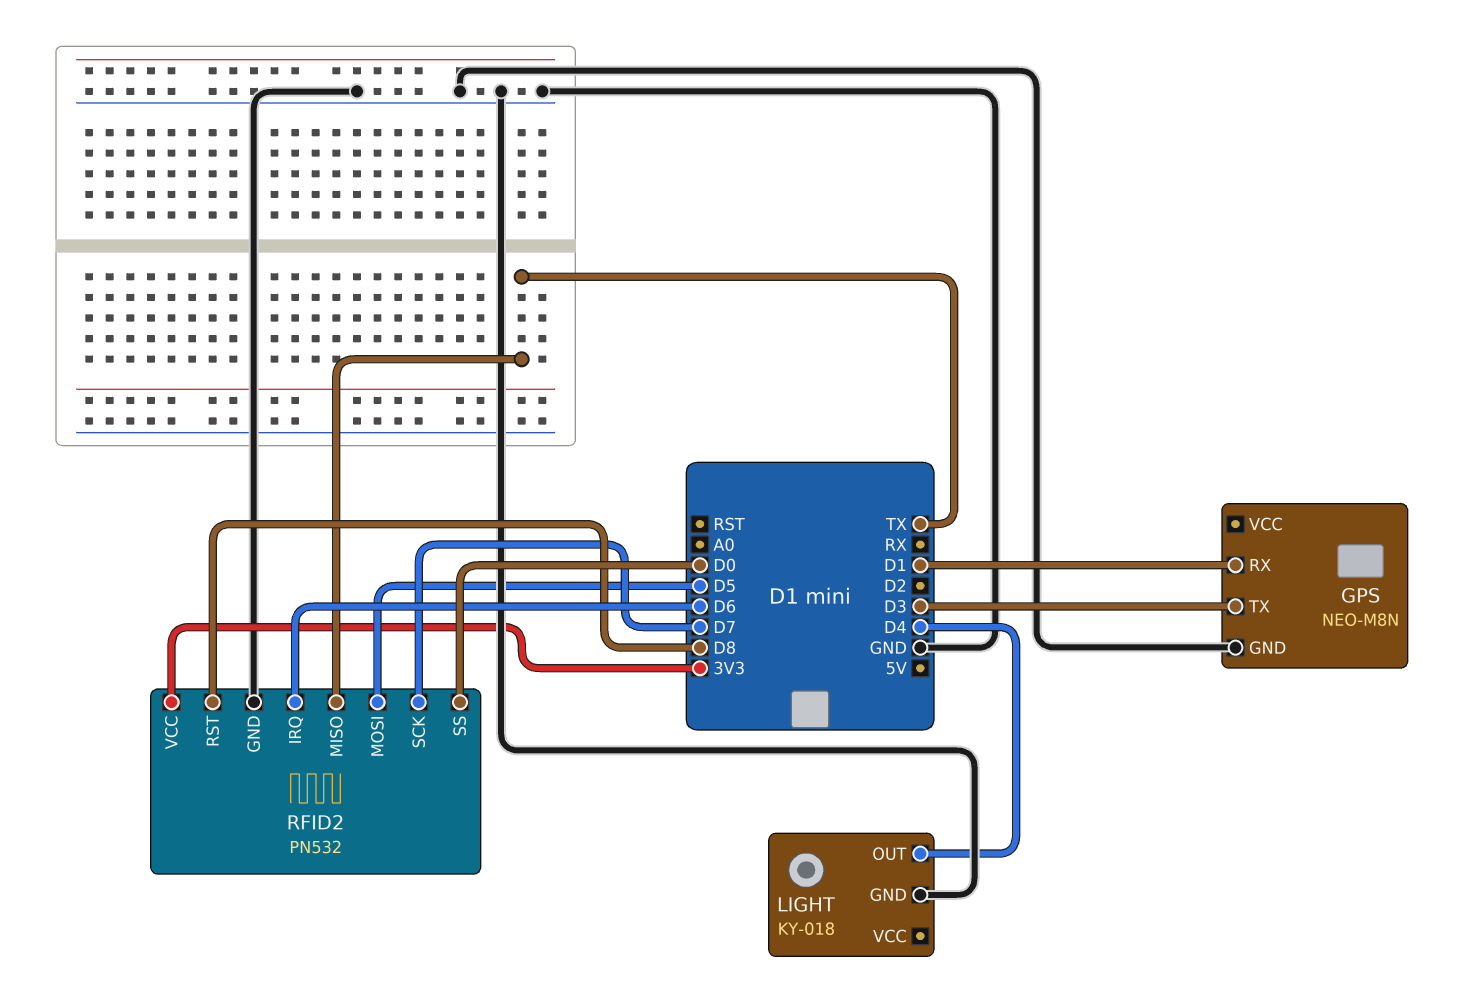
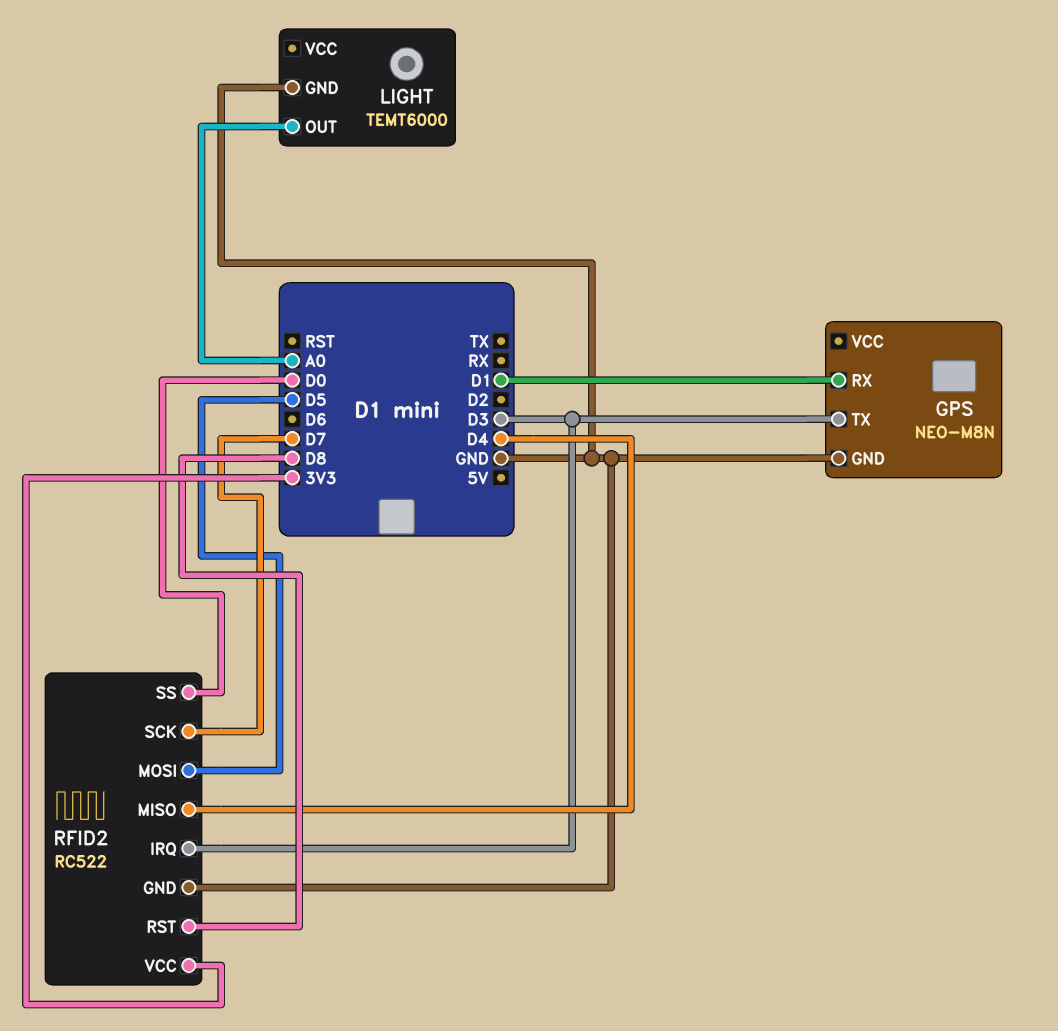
LIGHT: KY-018 -> TEMT6000
LIGHT pin OUT: D4 -> A0
RFID2: PN532 -> RC522
RFID2 pin IRQ: D6 -> D3
RFID2 pin MISO: TX -> D4

